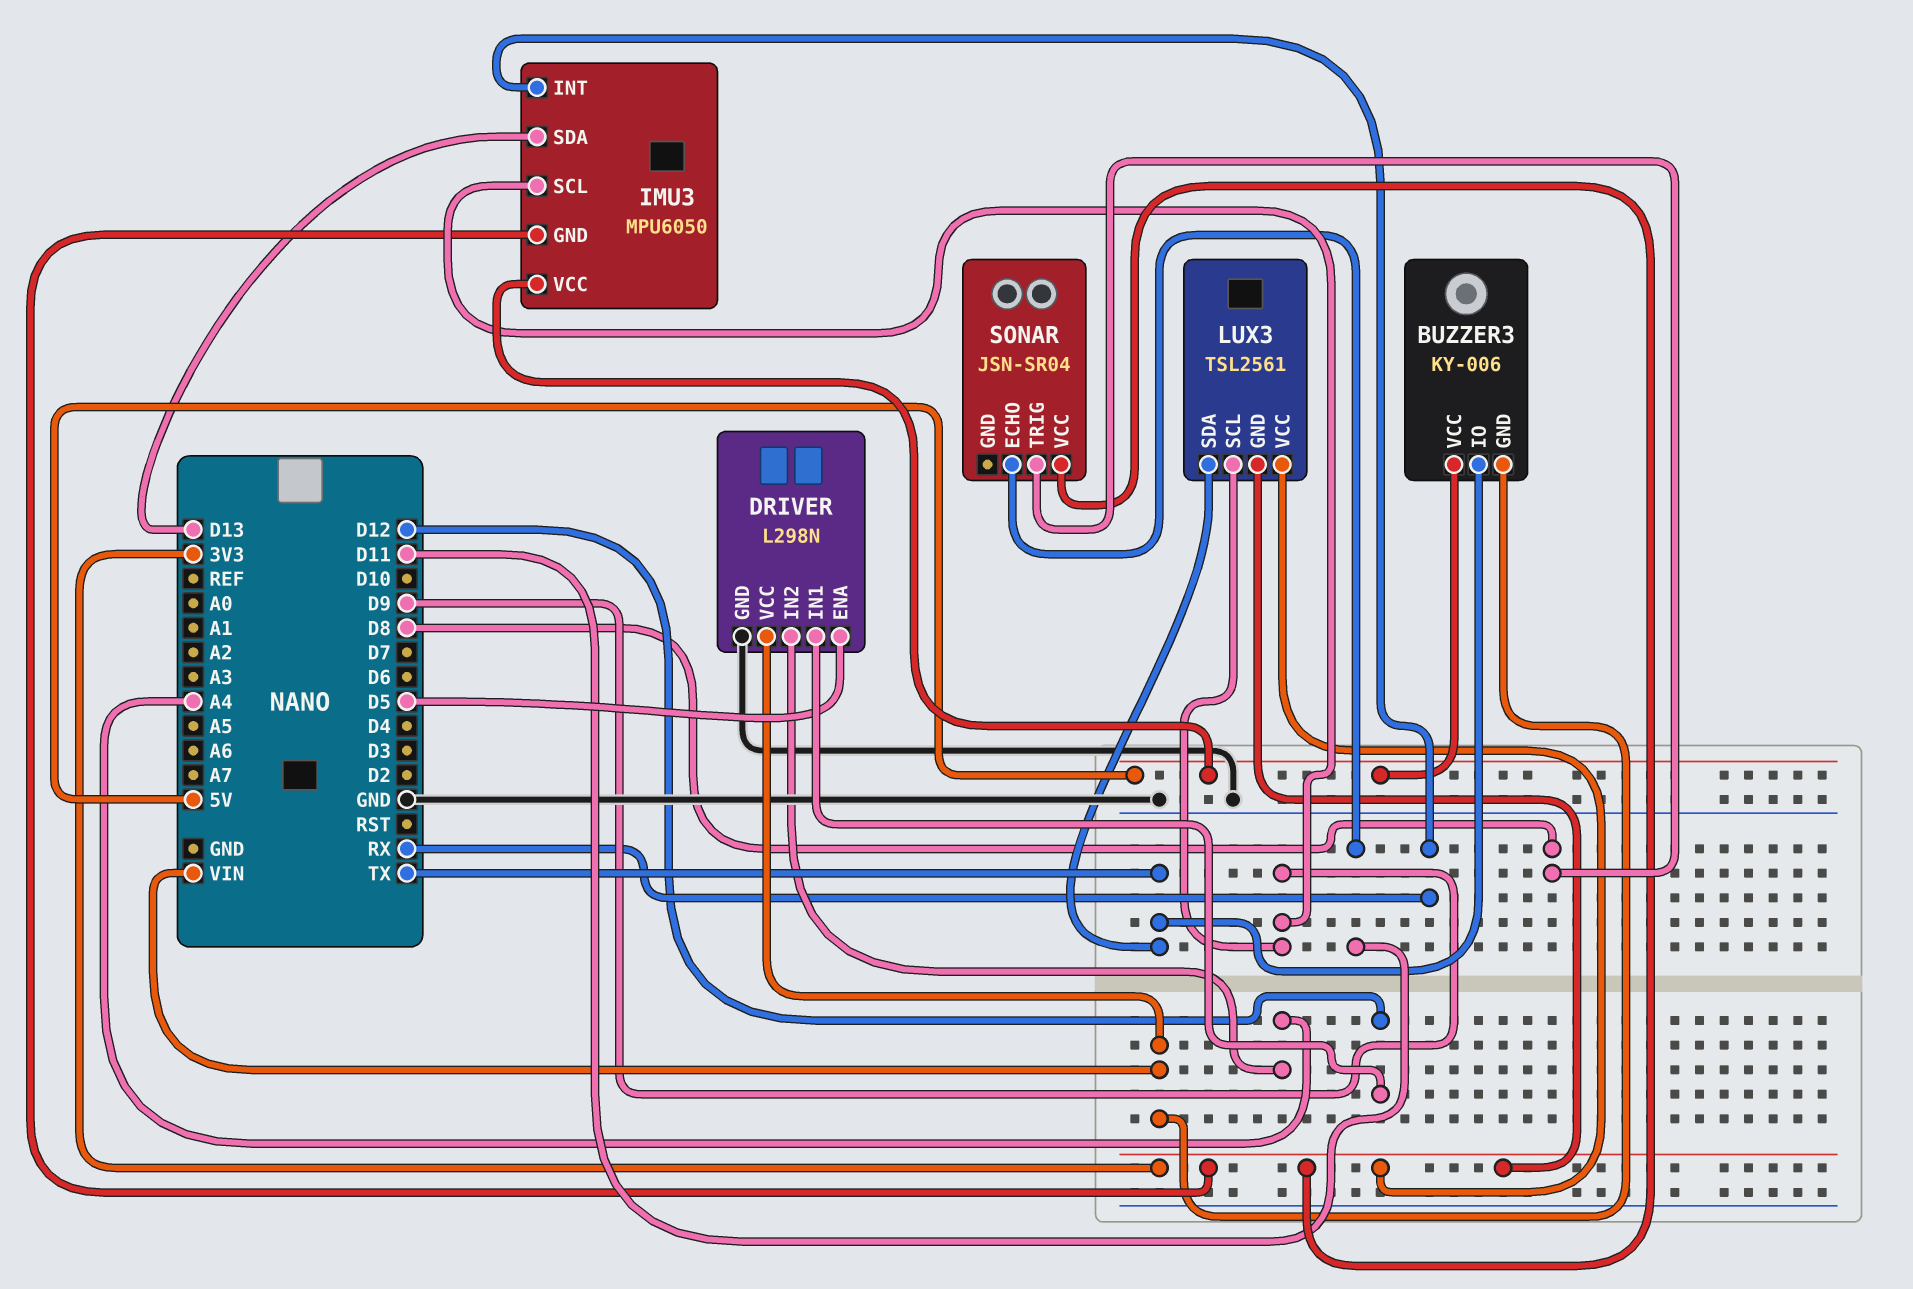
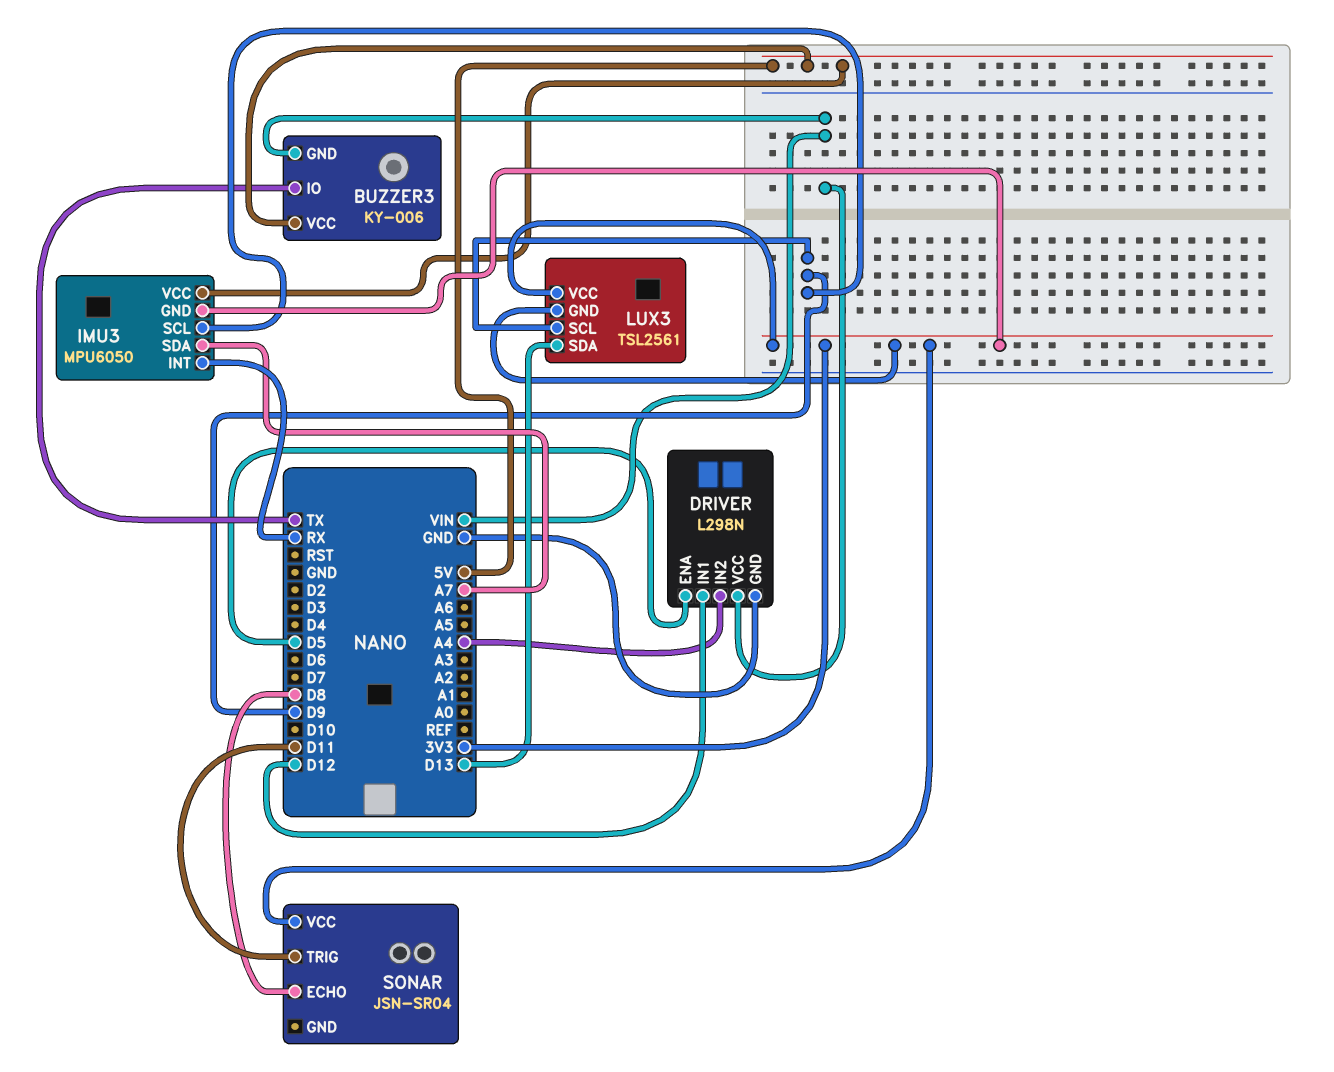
IMU3 pin SDA: D13 -> A7
LUX3 pin SDA: TX -> D13
SONAR pin ECHO: D11 -> D8
SONAR pin TRIG: D8 -> D11

